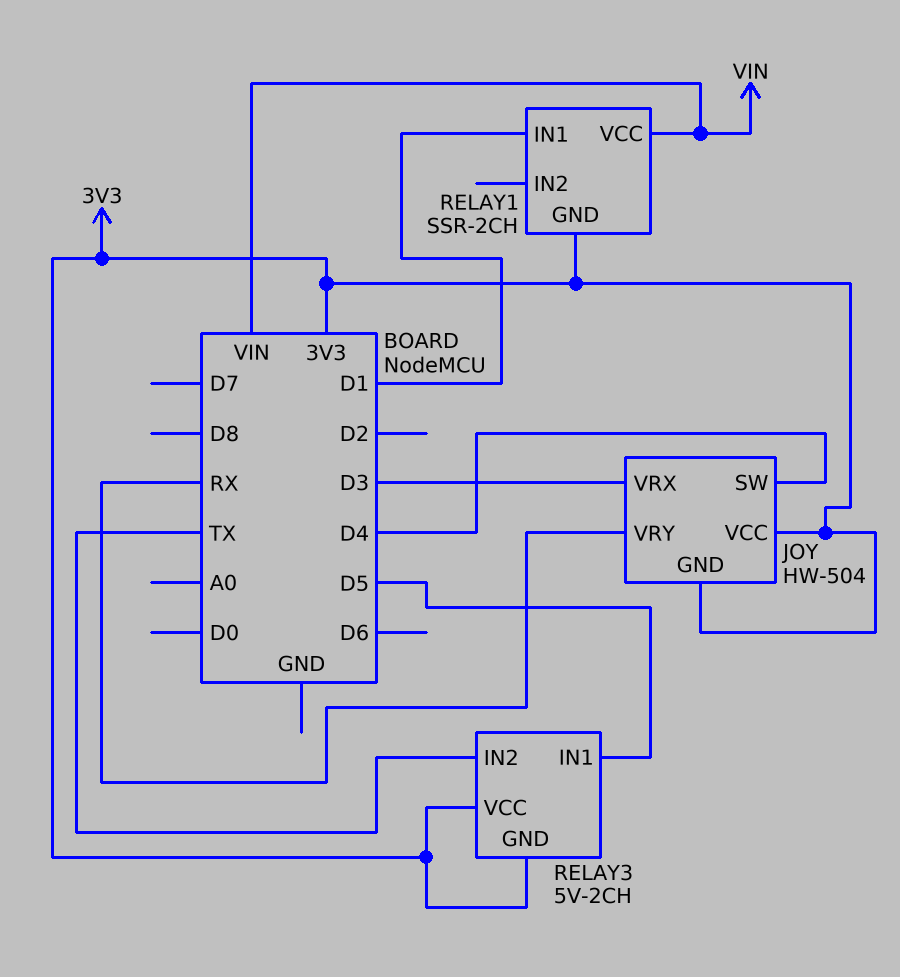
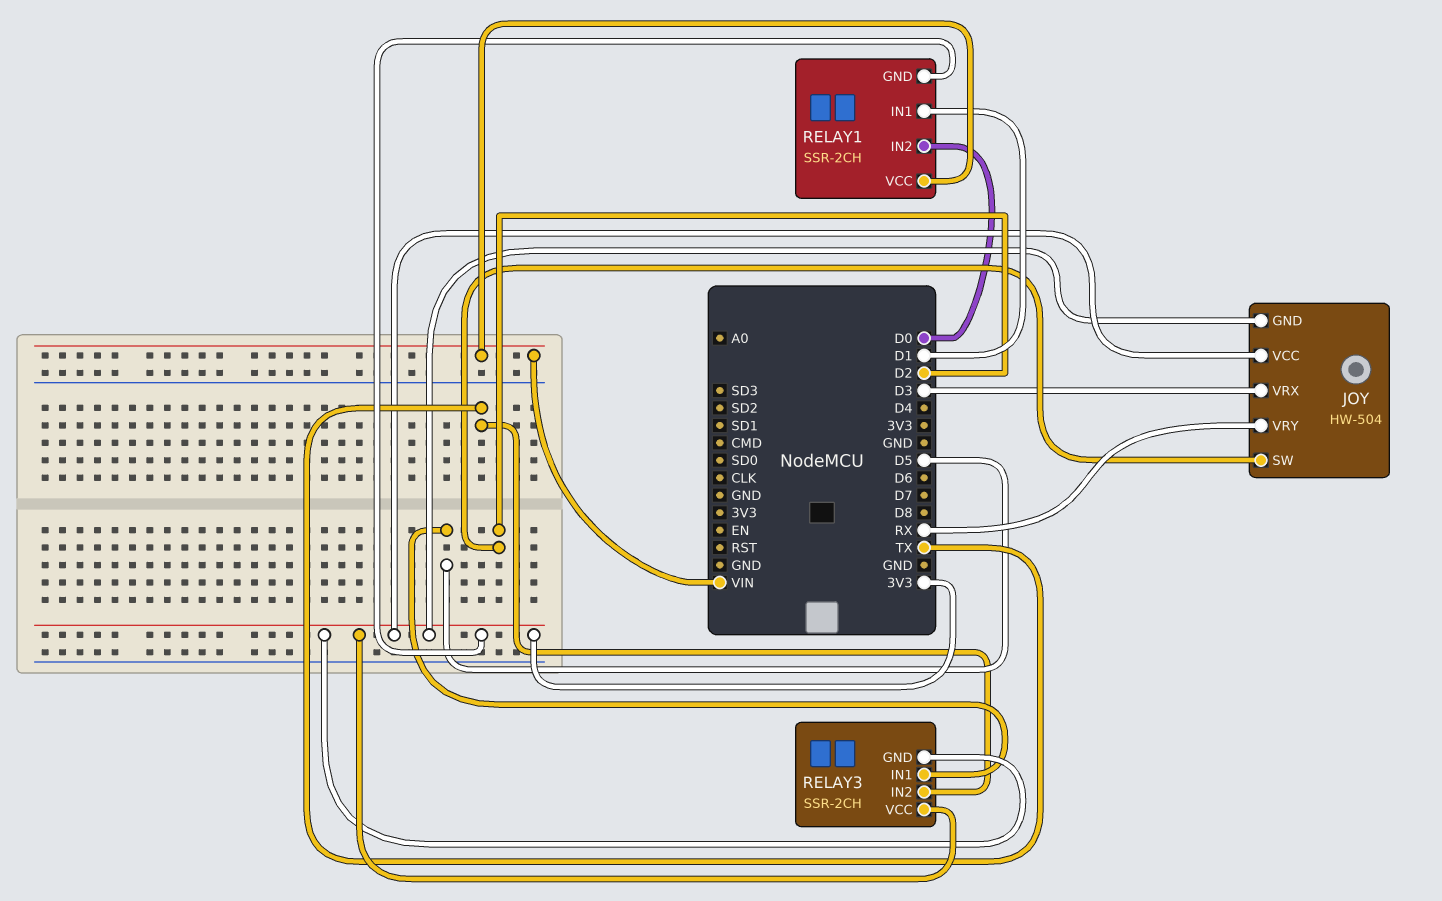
JOY pin SW: D4 -> D2
RELAY1 pin IN2: none -> D0
RELAY3: 5V-2CH -> SSR-2CH

